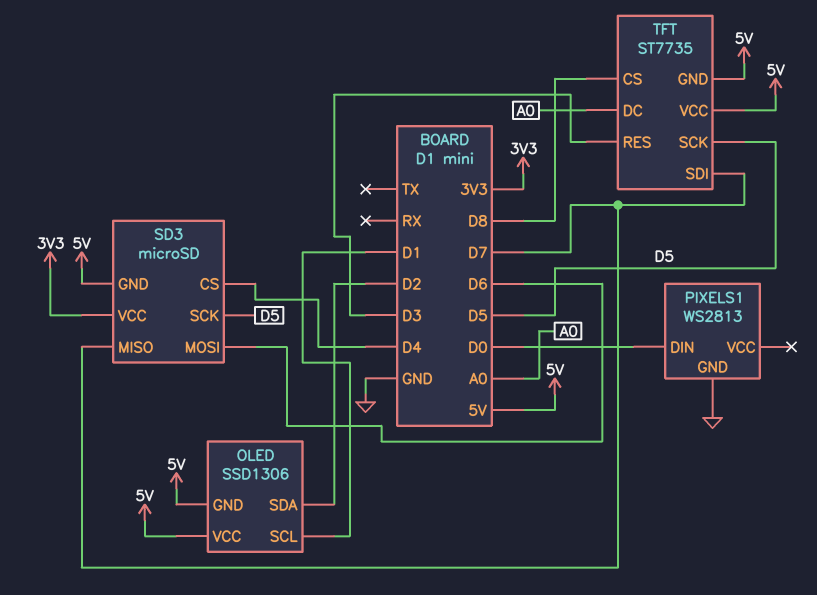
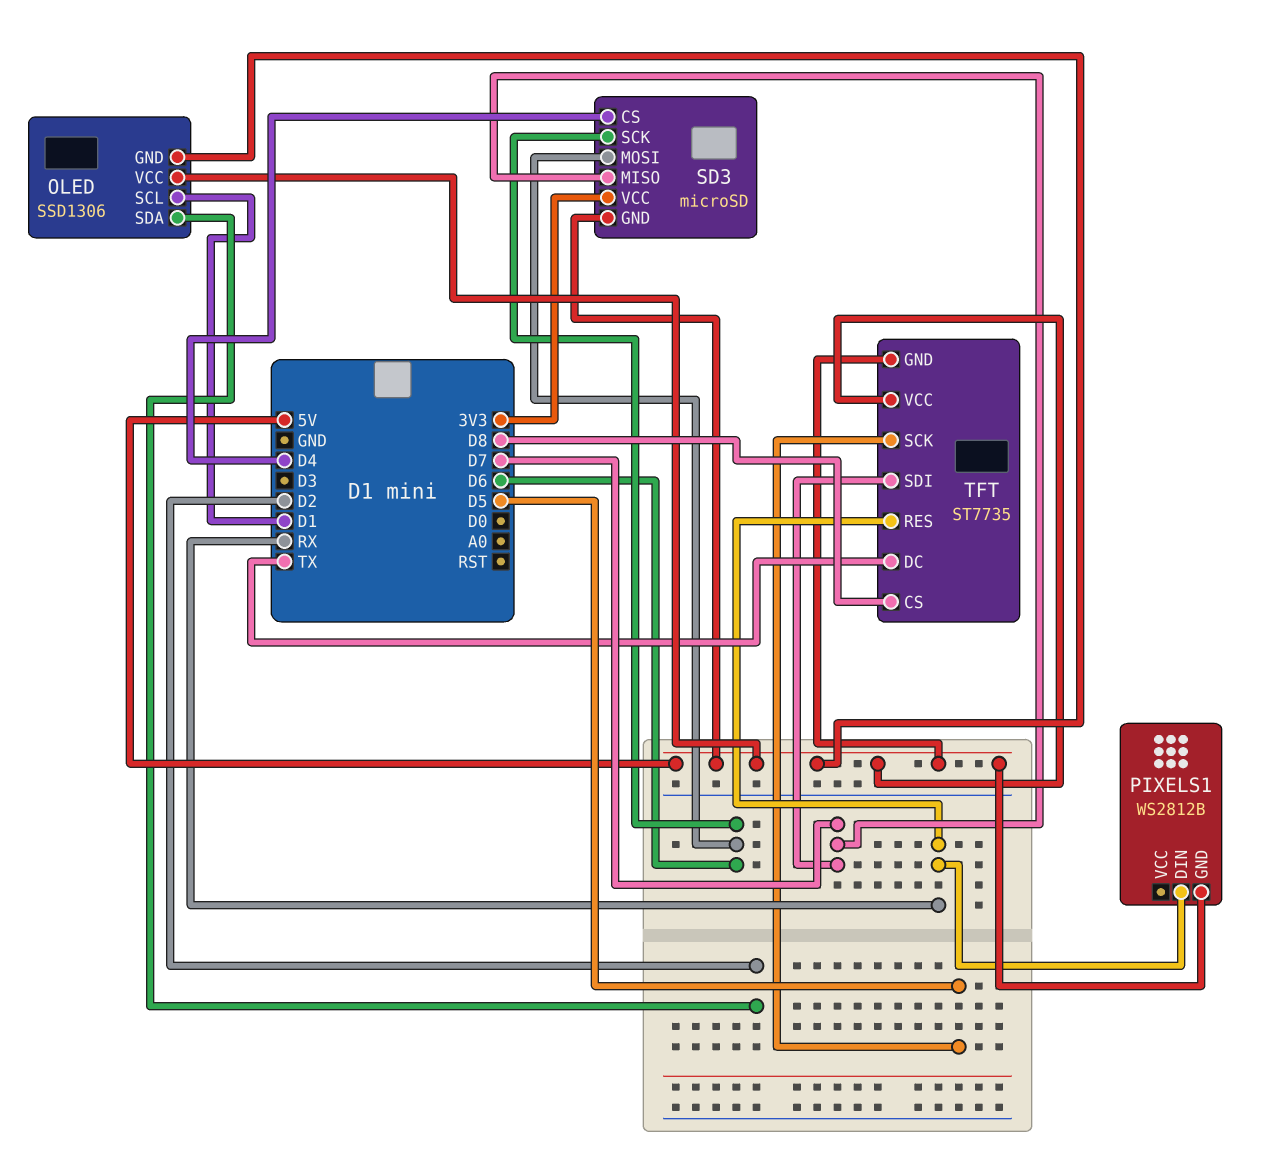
PIXELS1: WS2813 -> WS2812B
PIXELS1 pin DIN: D0 -> RX
PIXELS1 pin GND: GND -> 5V
SD3 pin SCK: D5 -> D6
TFT pin DC: A0 -> TX
TFT pin RES: D3 -> RX

